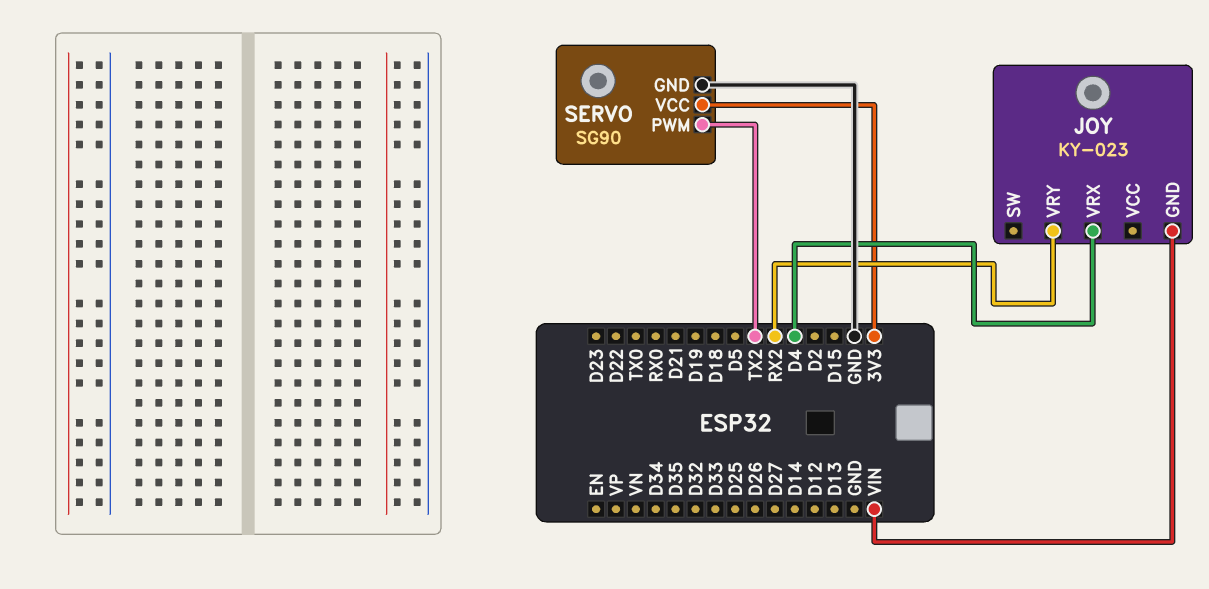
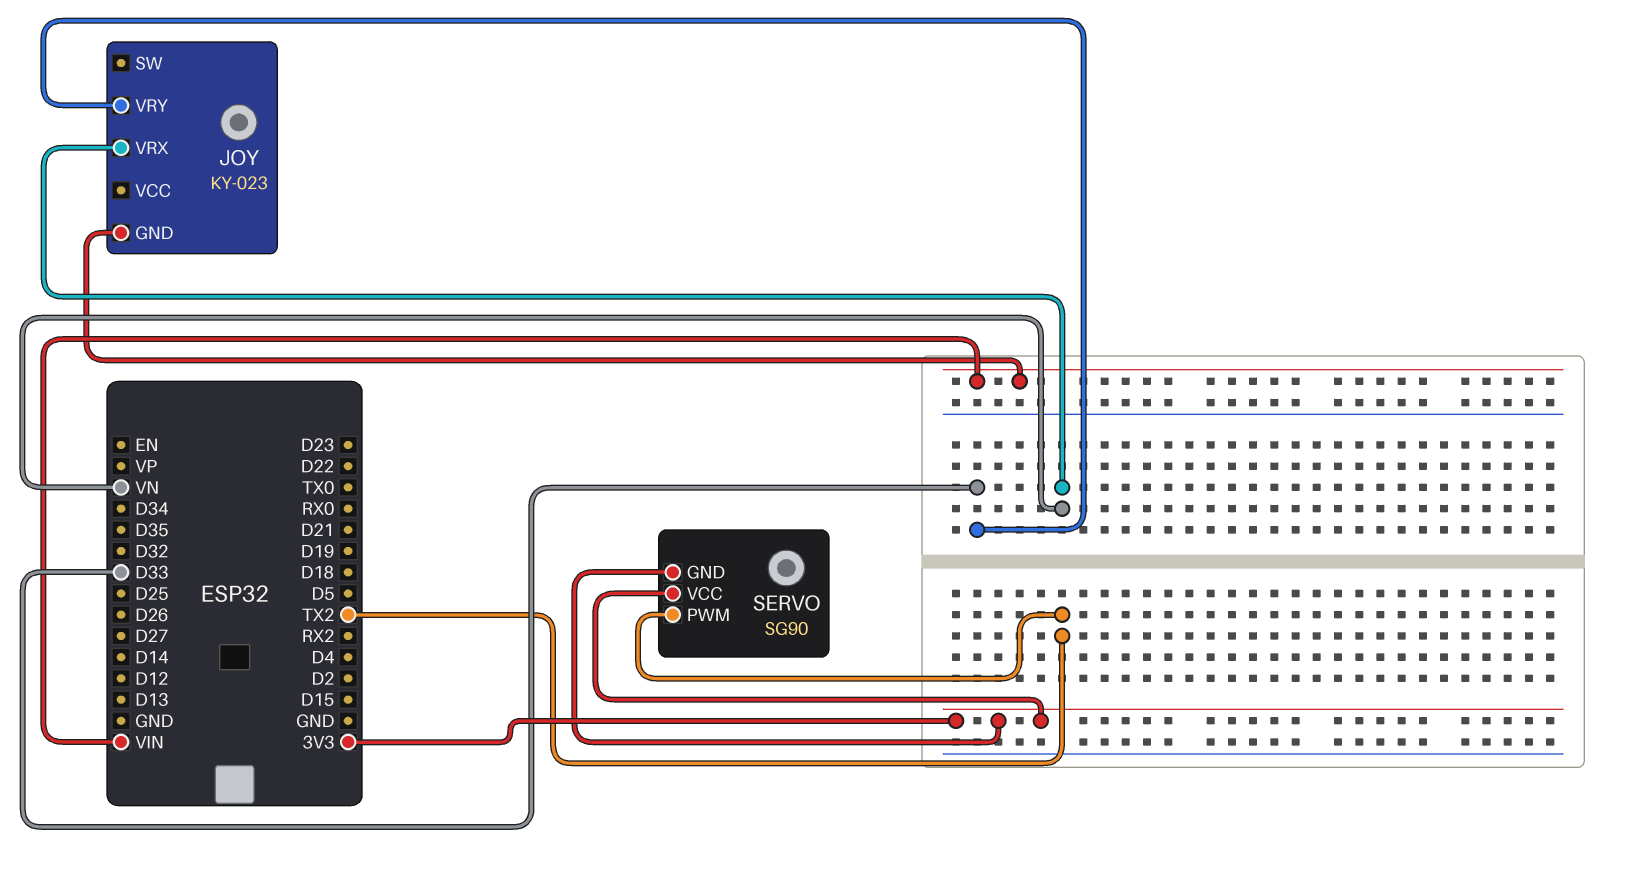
JOY pin VRX: D4 -> VN
JOY pin VRY: RX2 -> D33
SERVO pin GND: GND -> 3V3

